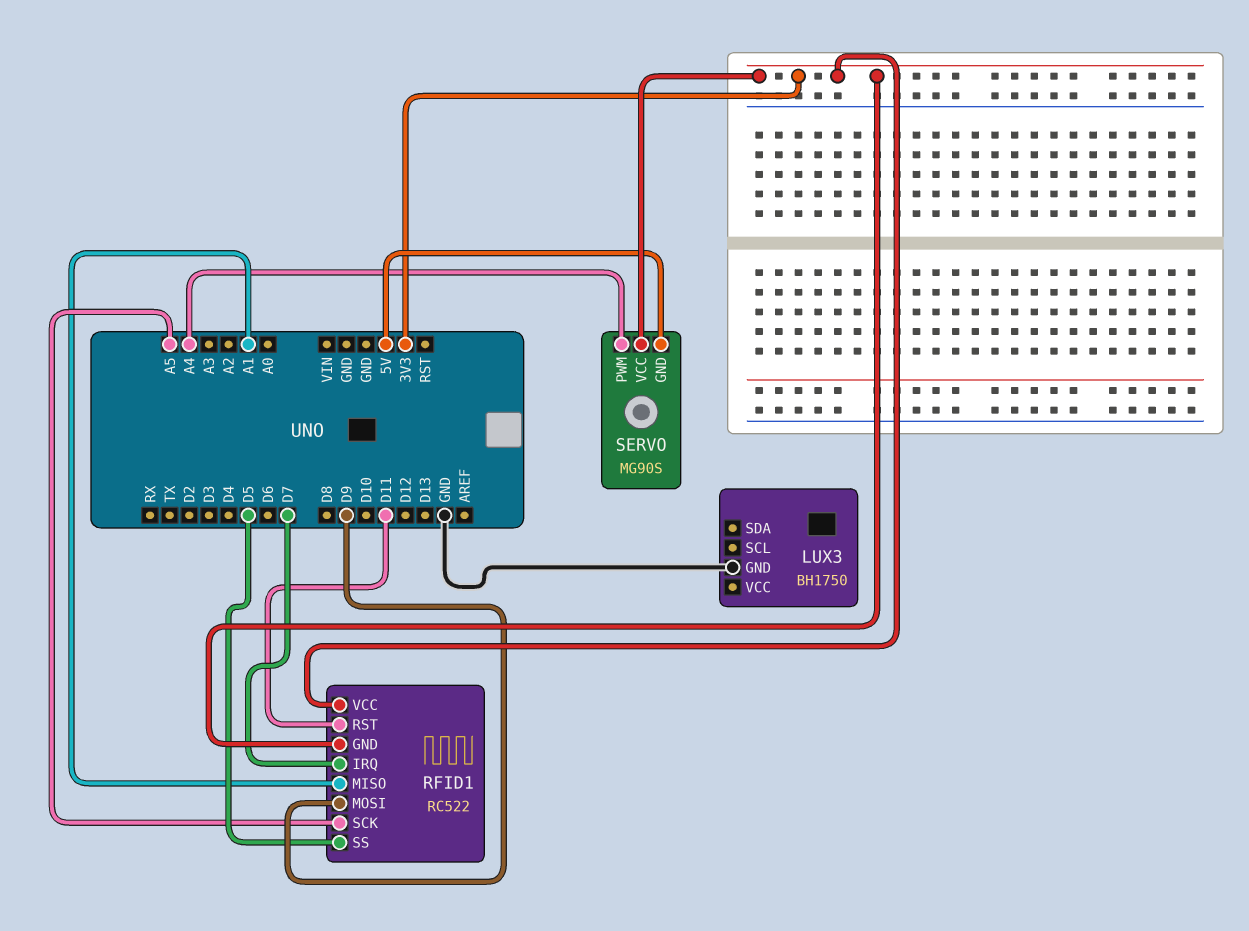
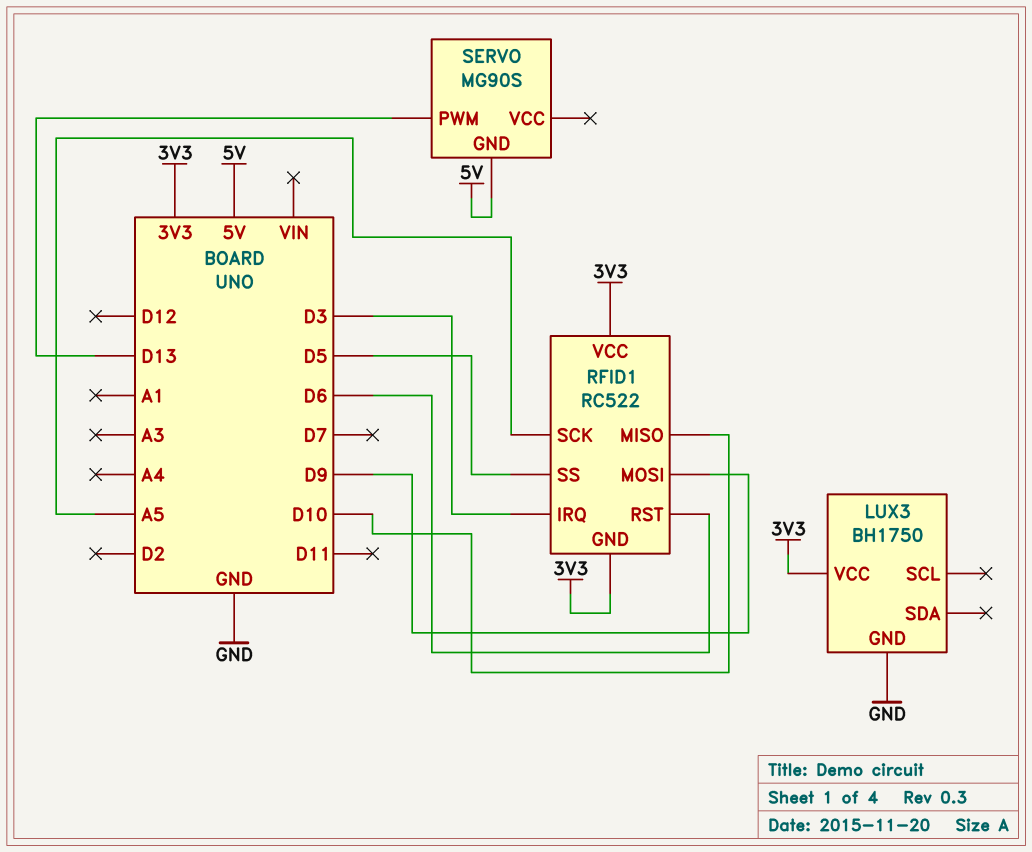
LUX3 pin VCC: none -> 3V3
RFID1 pin IRQ: D7 -> D3
RFID1 pin MISO: A1 -> D10
RFID1 pin RST: D11 -> D6
SERVO pin PWM: A4 -> D13
SERVO pin VCC: 3V3 -> none

